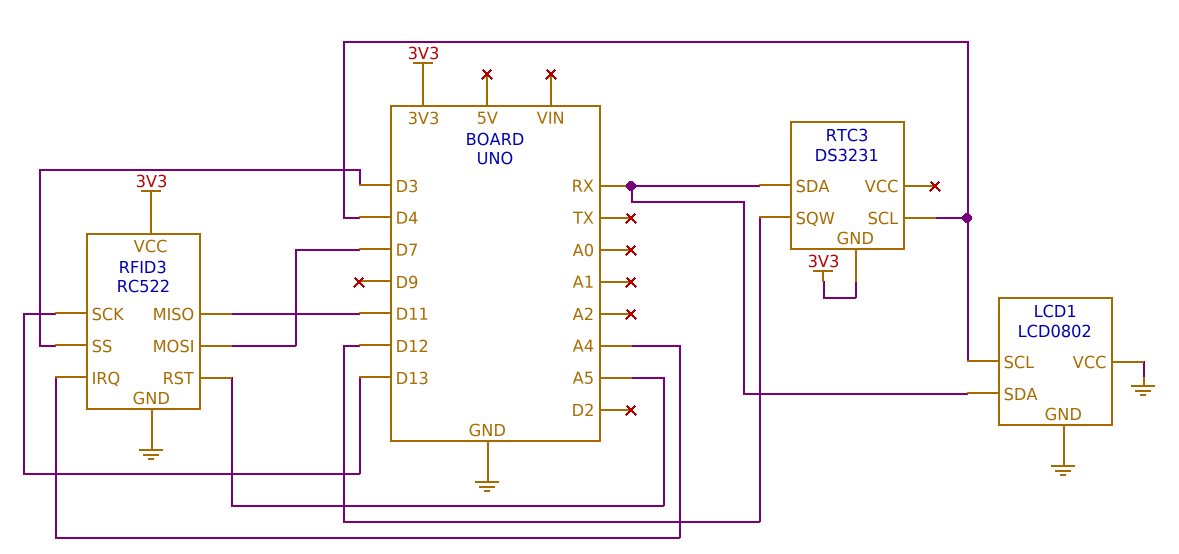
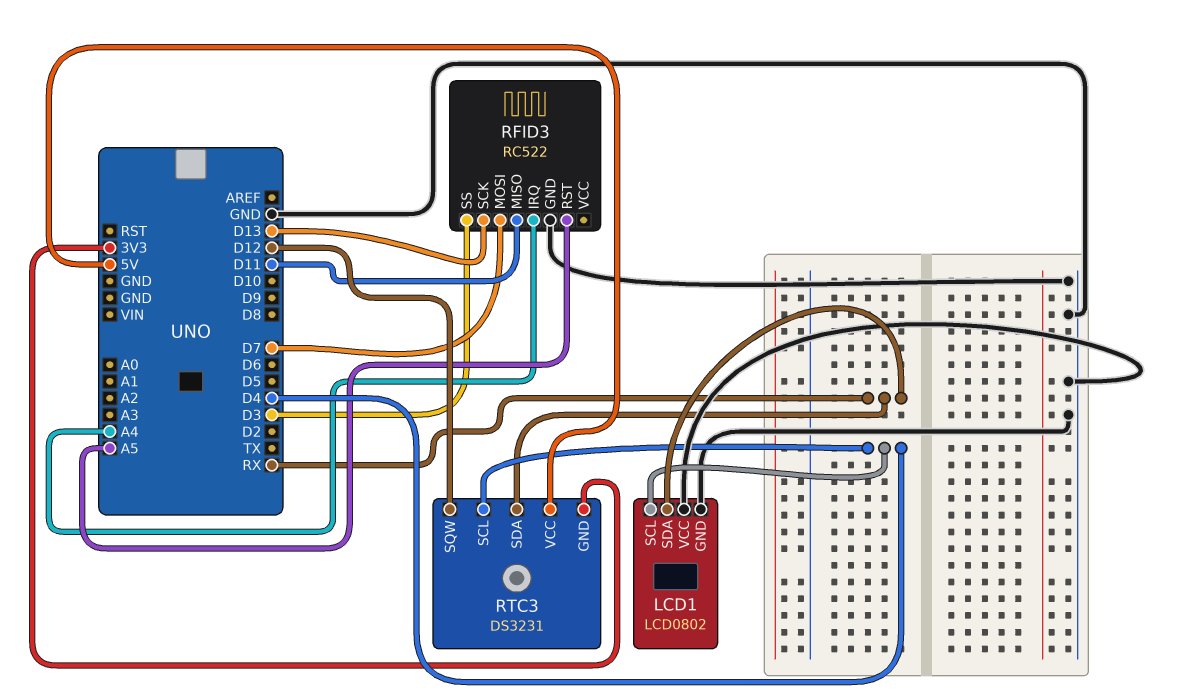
RFID3 pin VCC: 3V3 -> none
RTC3 pin VCC: none -> 5V

